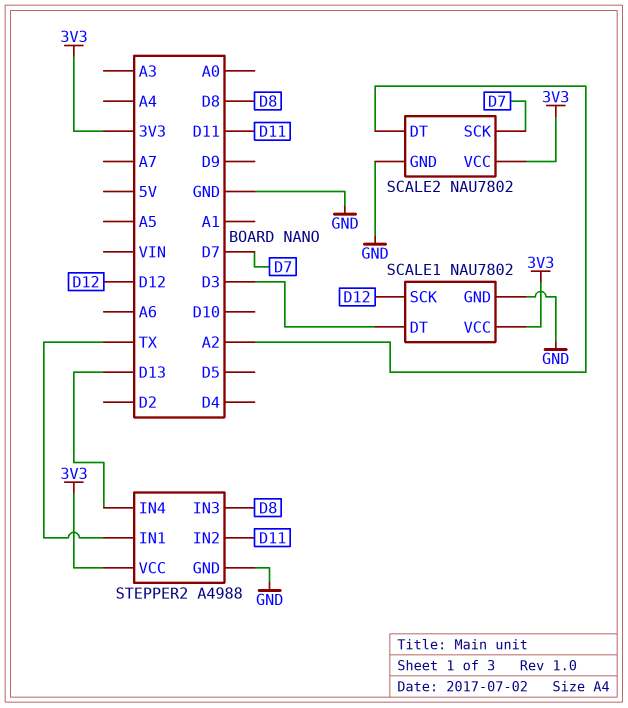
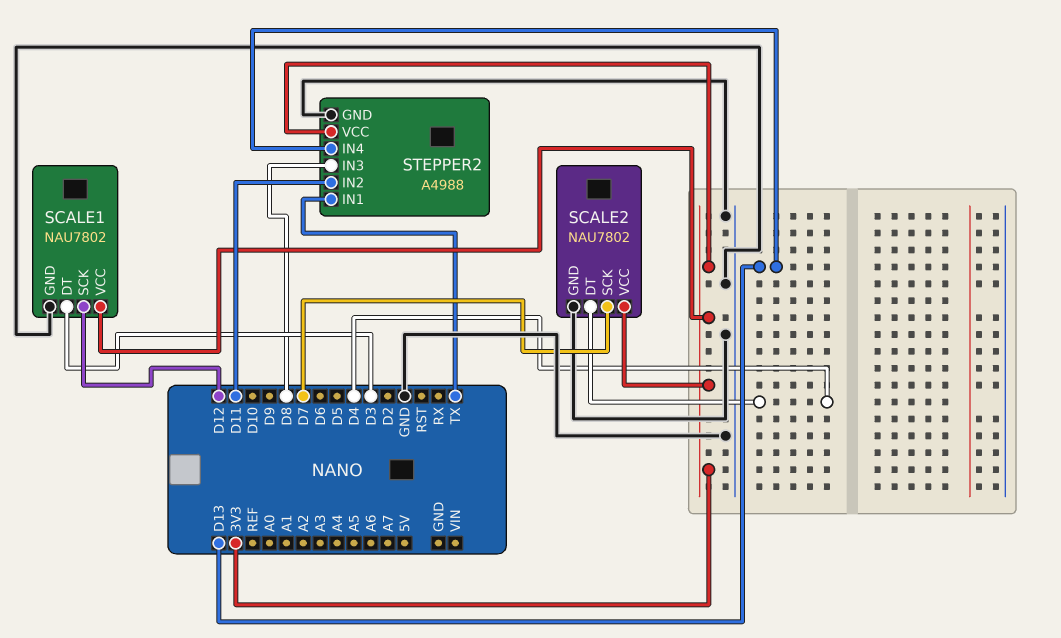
SCALE2 pin DT: A2 -> D4

